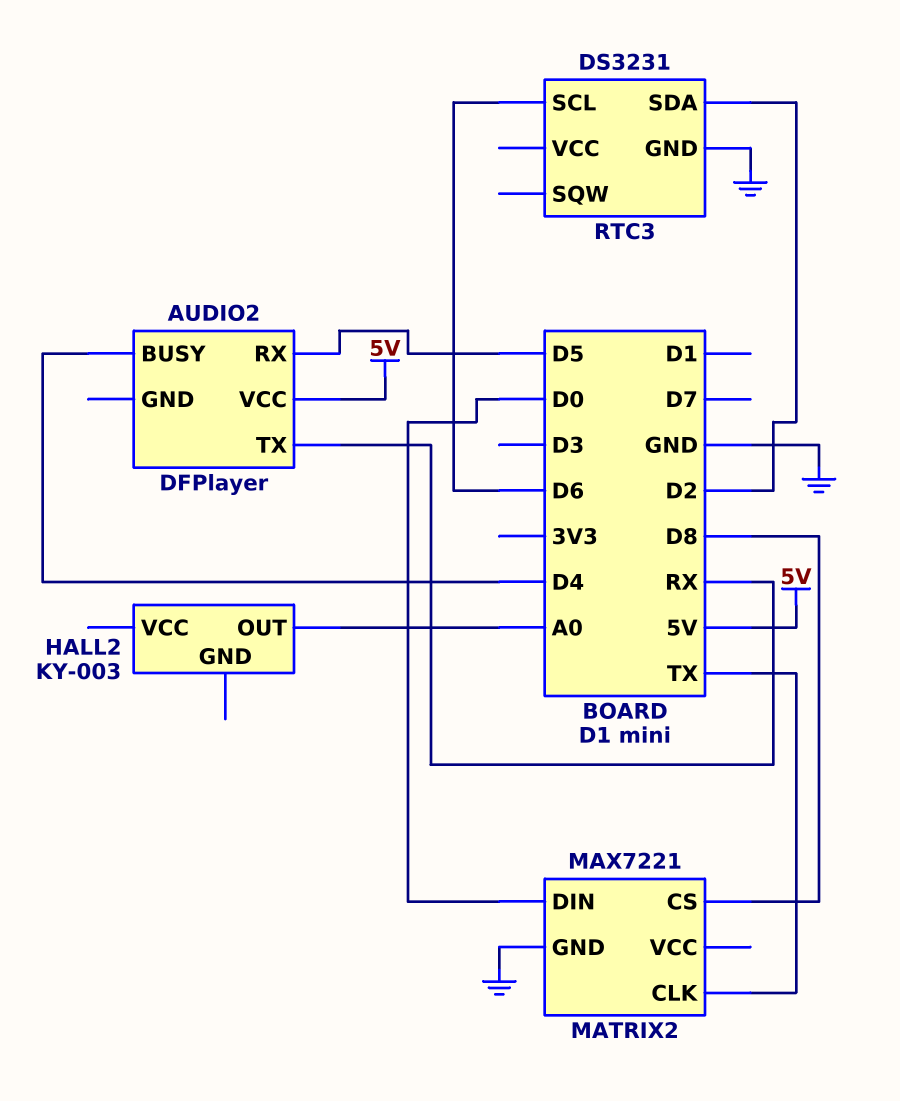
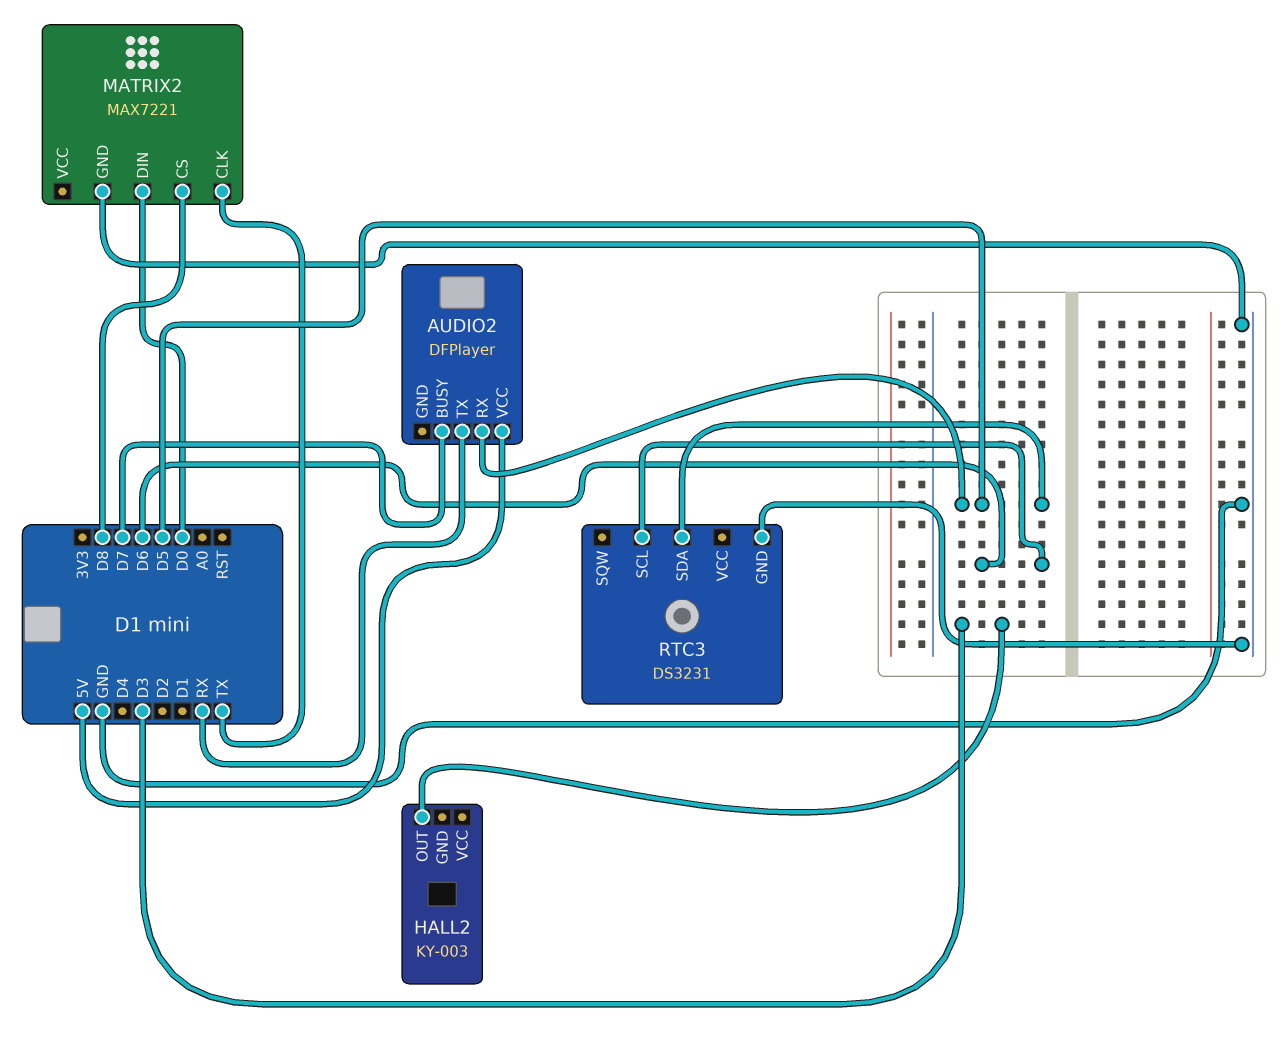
AUDIO2 pin BUSY: D4 -> D7
HALL2 pin OUT: A0 -> D3
RTC3 pin SDA: D2 -> D5

